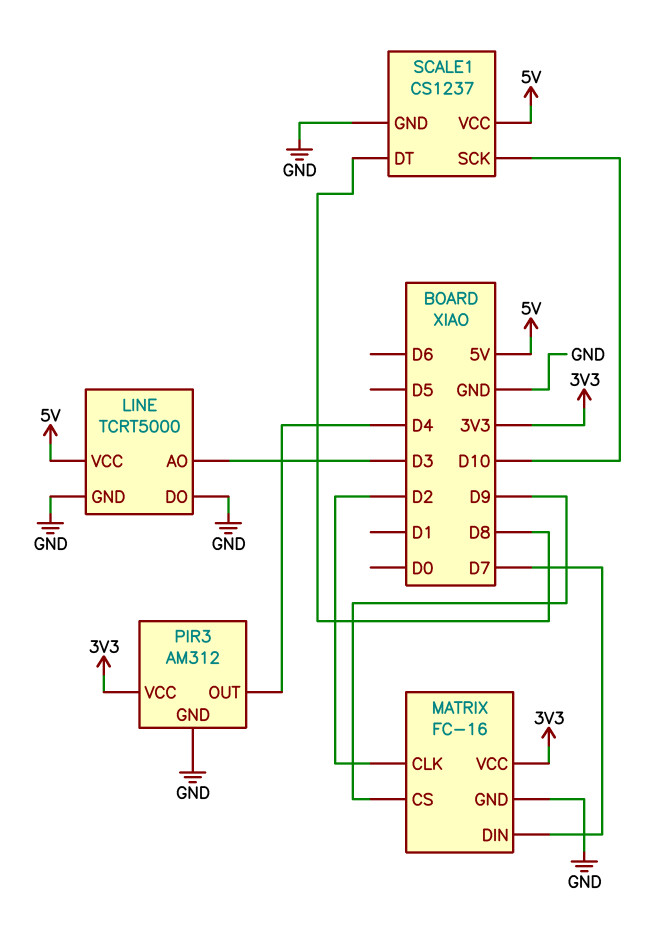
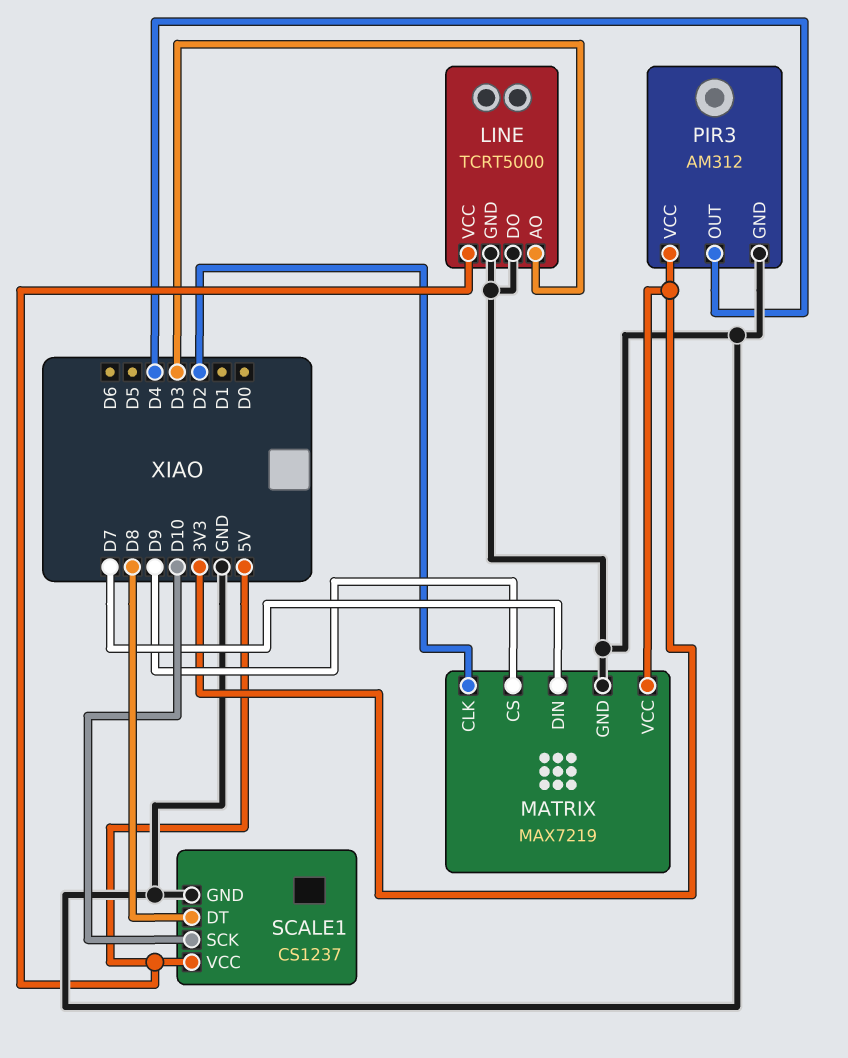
MATRIX: FC-16 -> MAX7219

